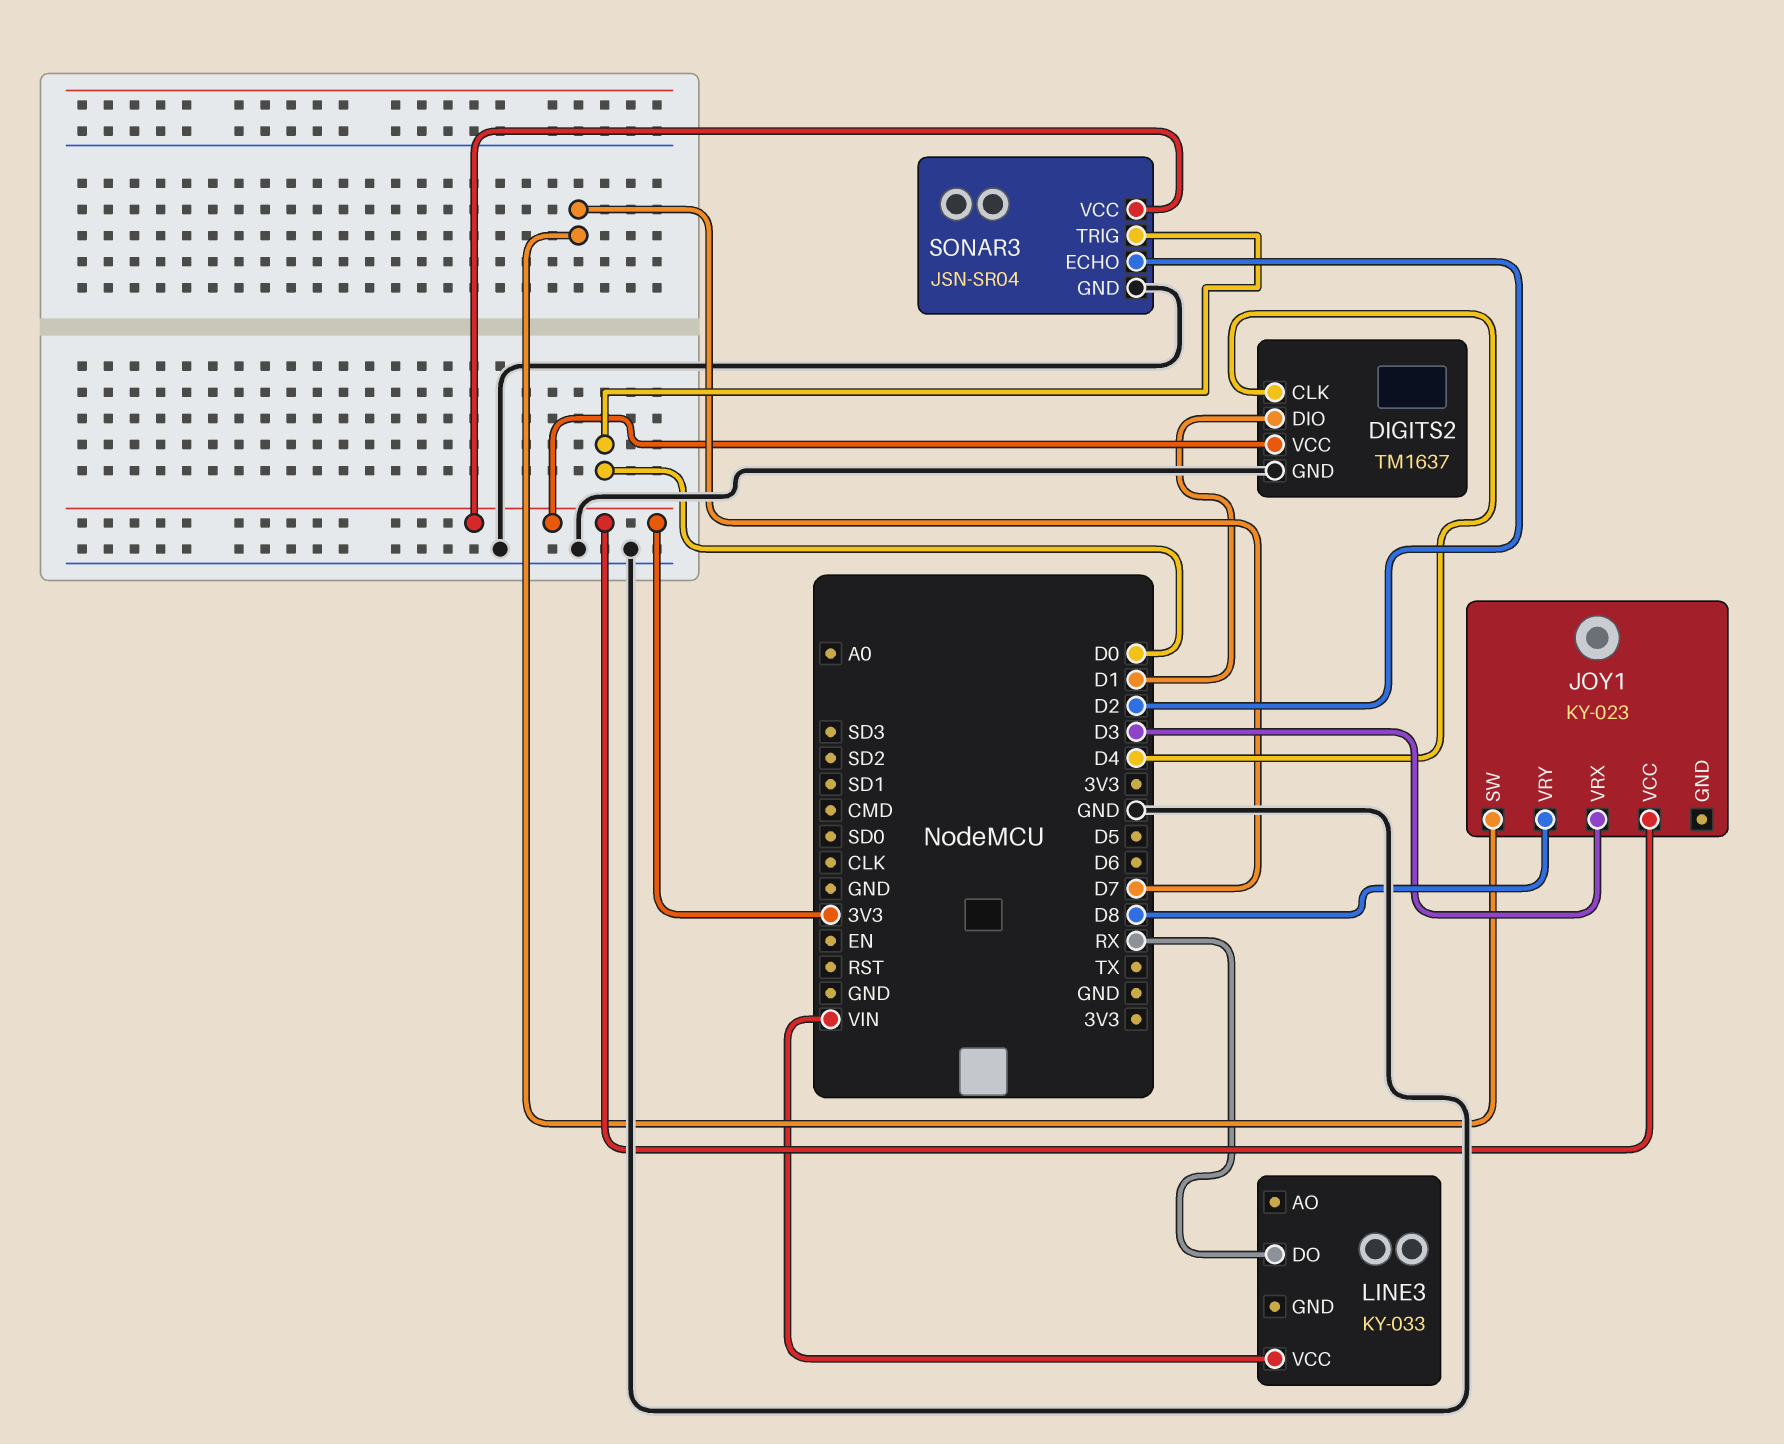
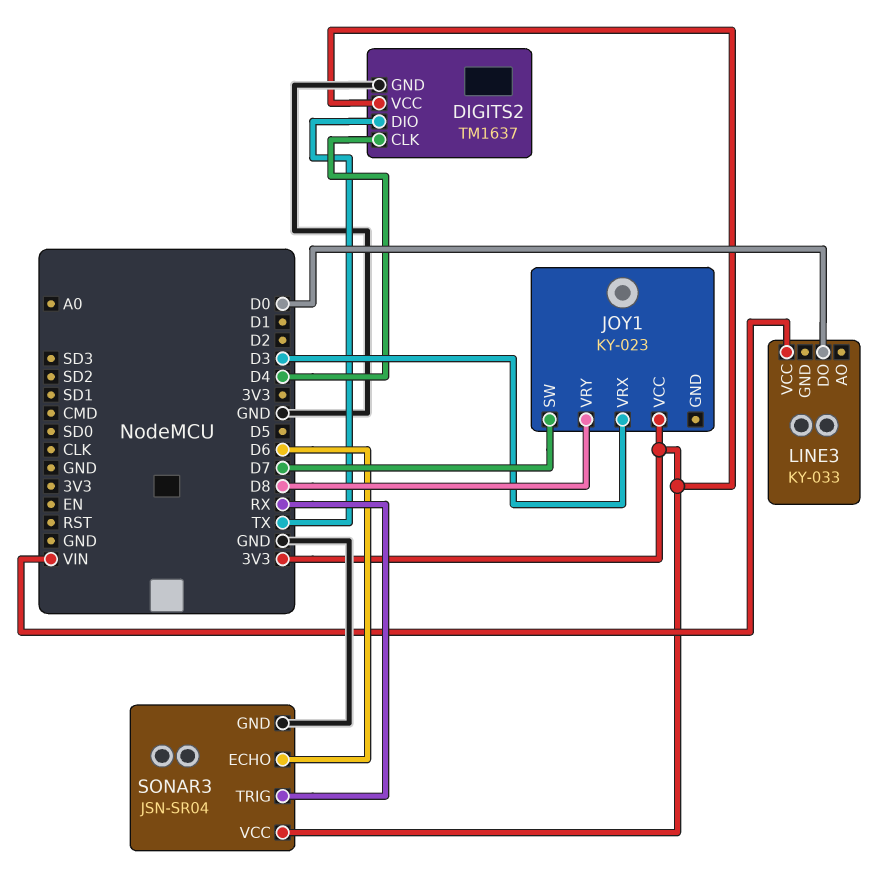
DIGITS2 pin DIO: D1 -> TX
LINE3 pin DO: RX -> D0
SONAR3 pin ECHO: D2 -> D6
SONAR3 pin TRIG: D0 -> RX

